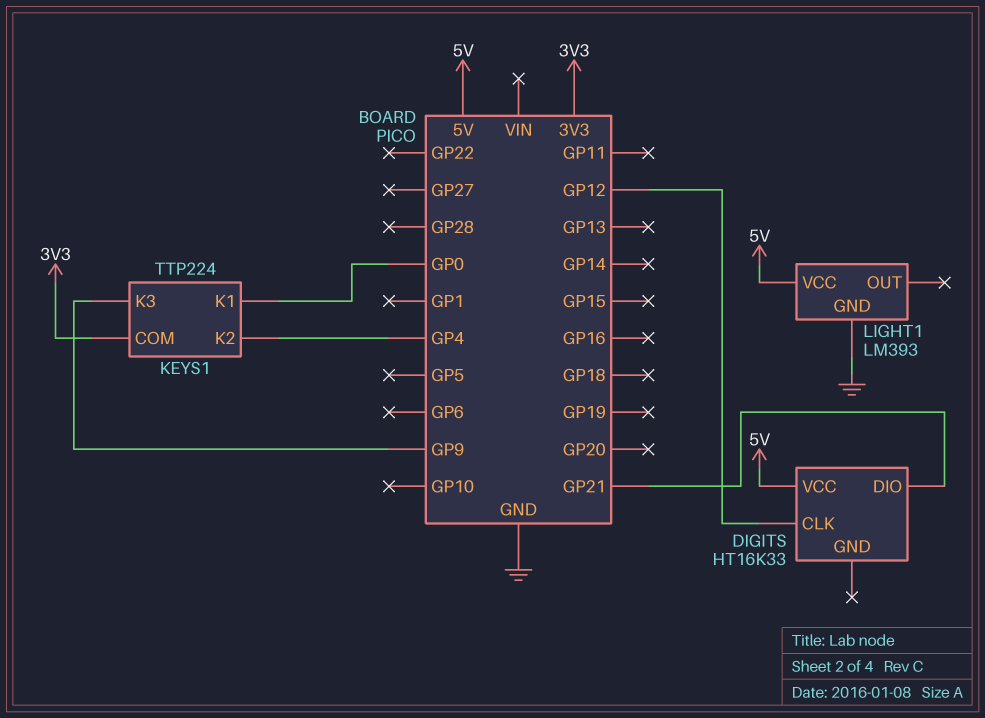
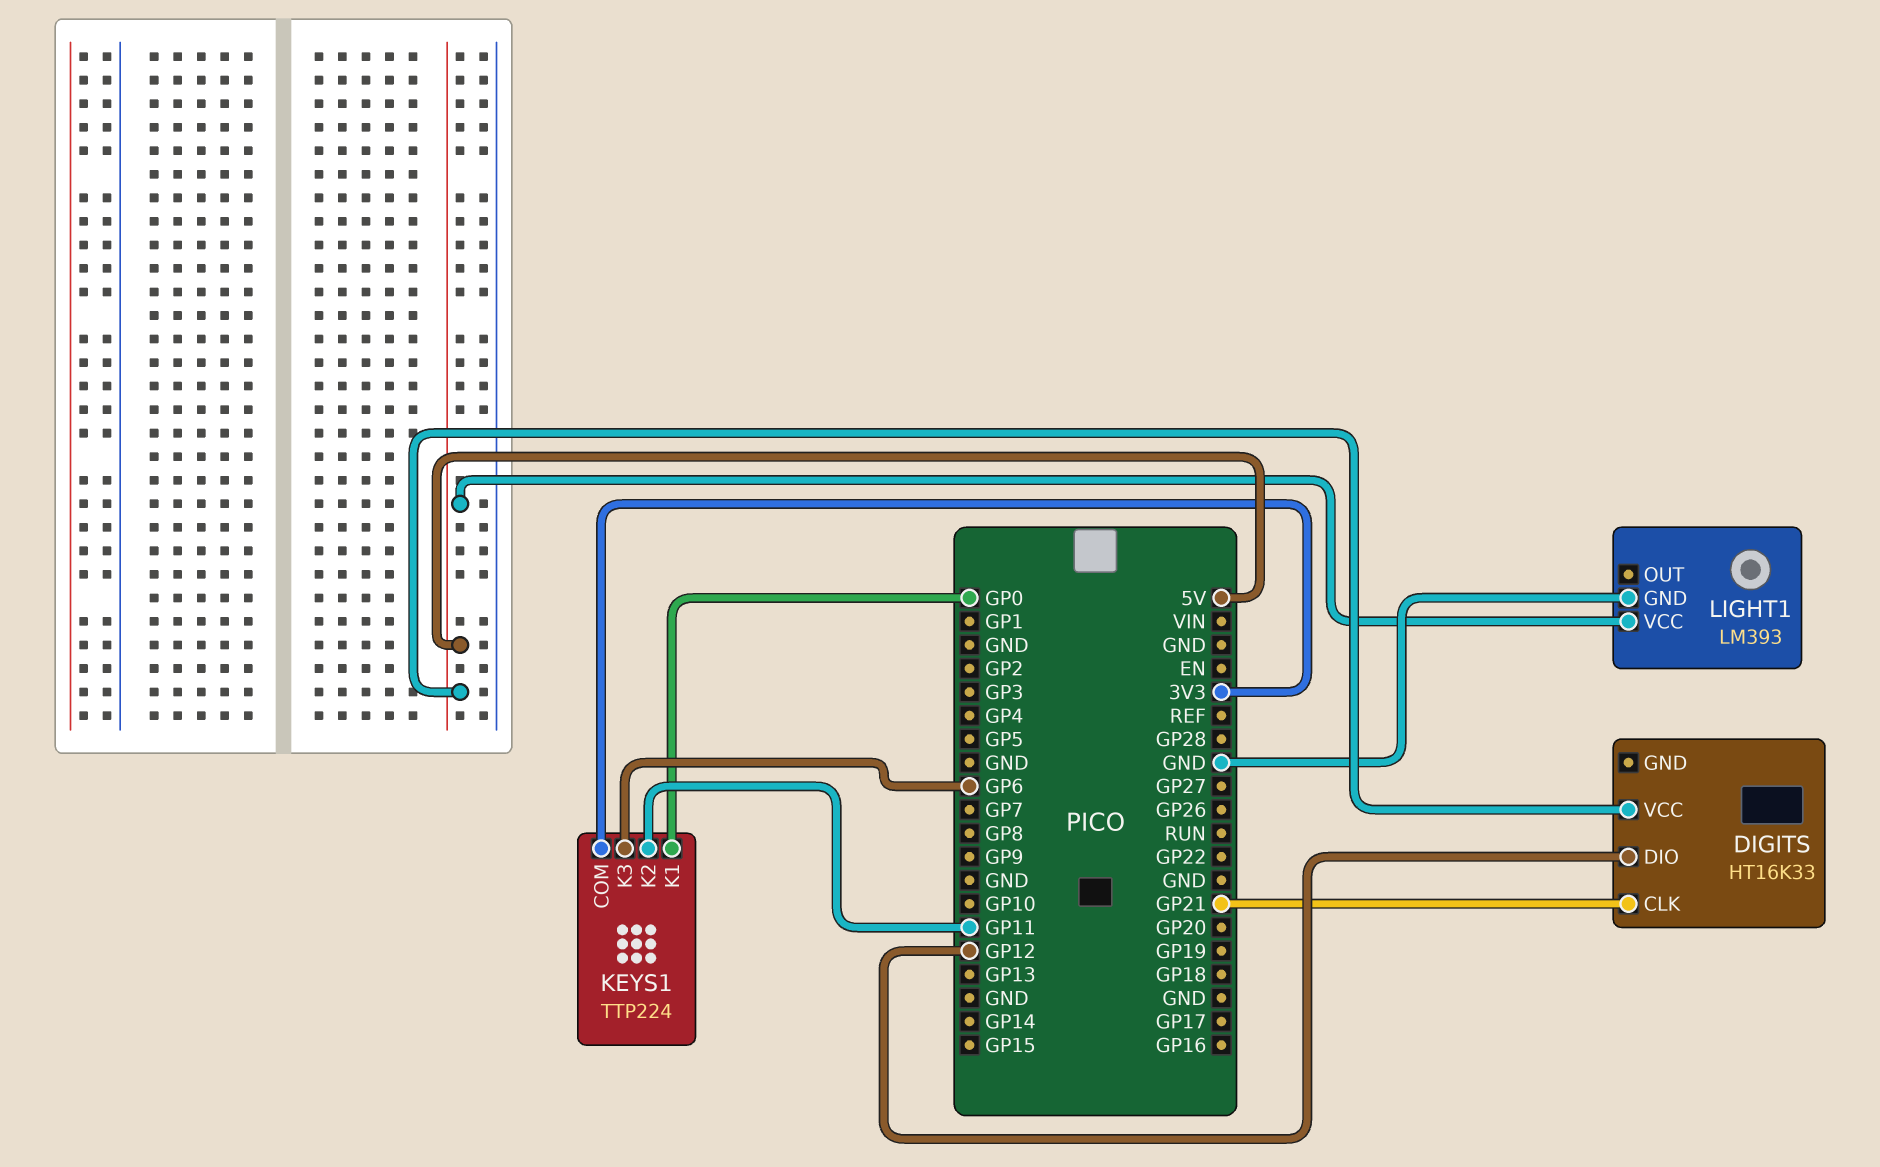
DIGITS pin CLK: GP12 -> GP21
DIGITS pin DIO: GP21 -> GP12
KEYS1 pin K2: GP4 -> GP11
KEYS1 pin K3: GP9 -> GP6

